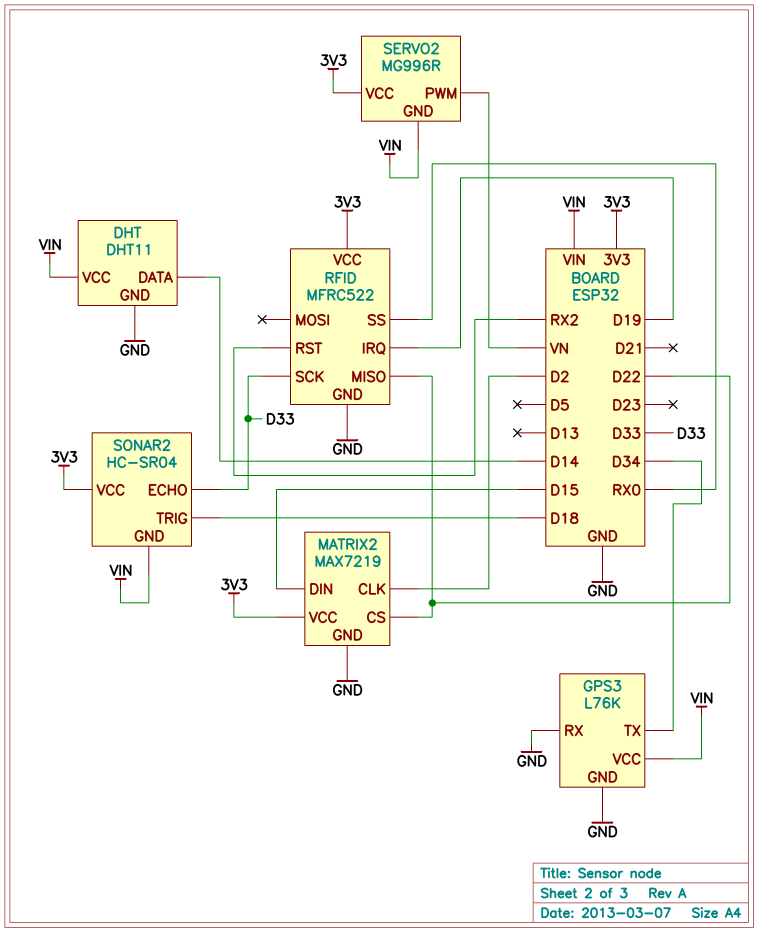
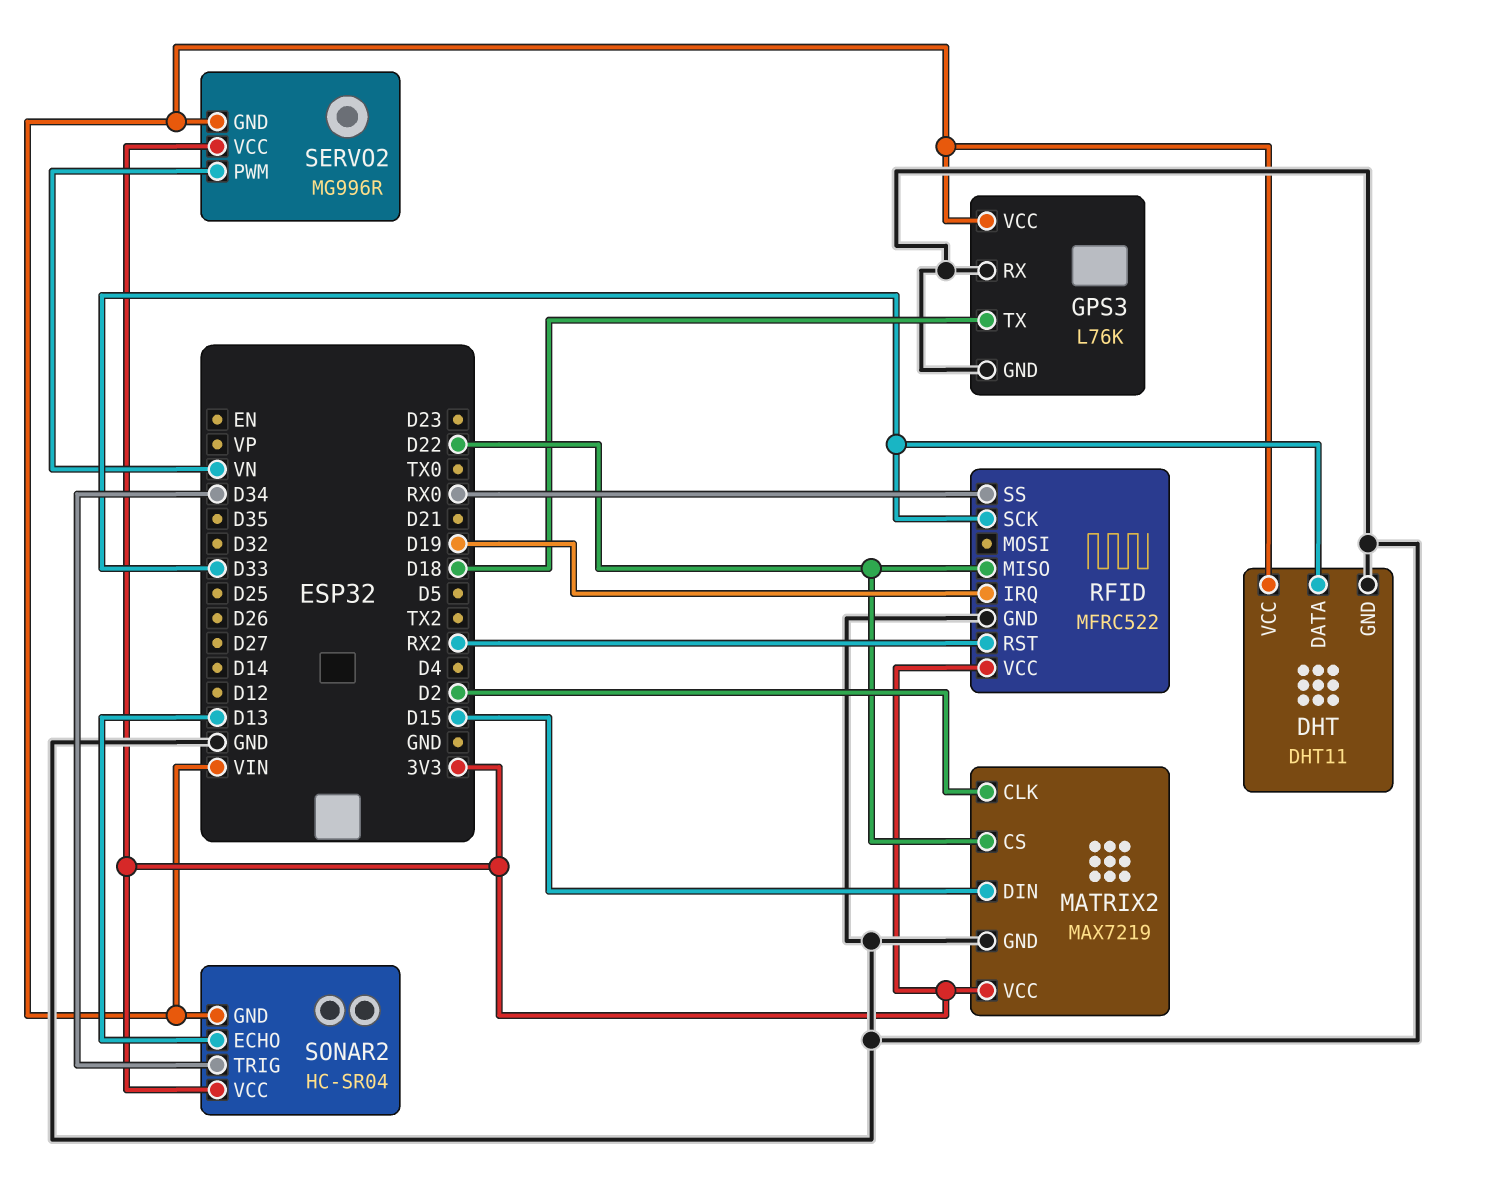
DHT pin DATA: D14 -> D33
GPS3 pin TX: D34 -> D18
SONAR2 pin ECHO: D33 -> D13
SONAR2 pin TRIG: D18 -> D34

